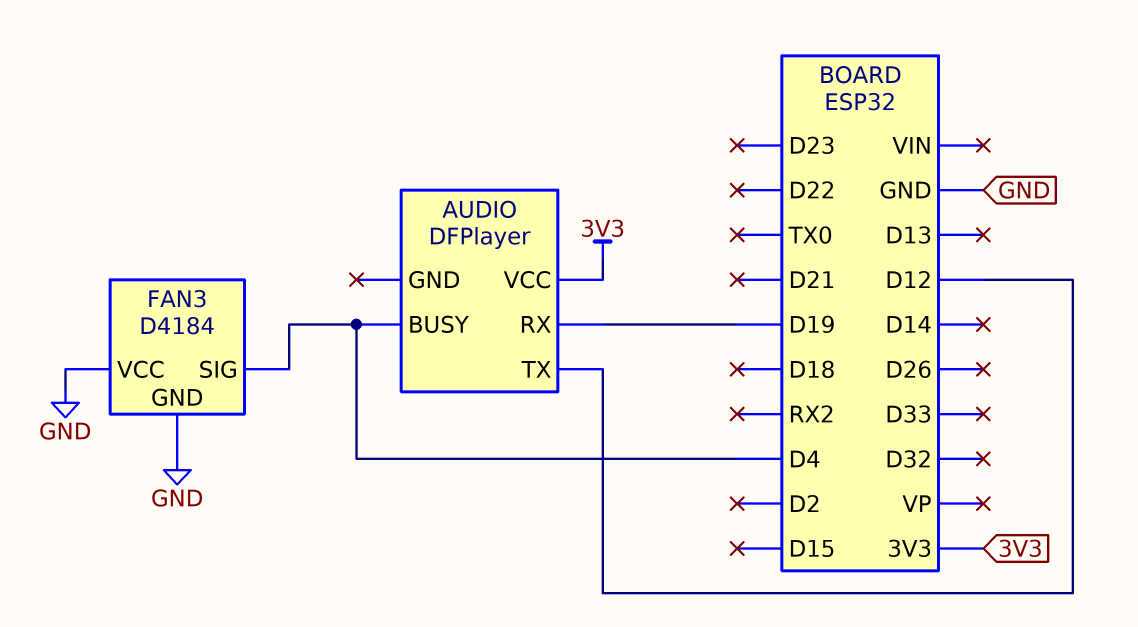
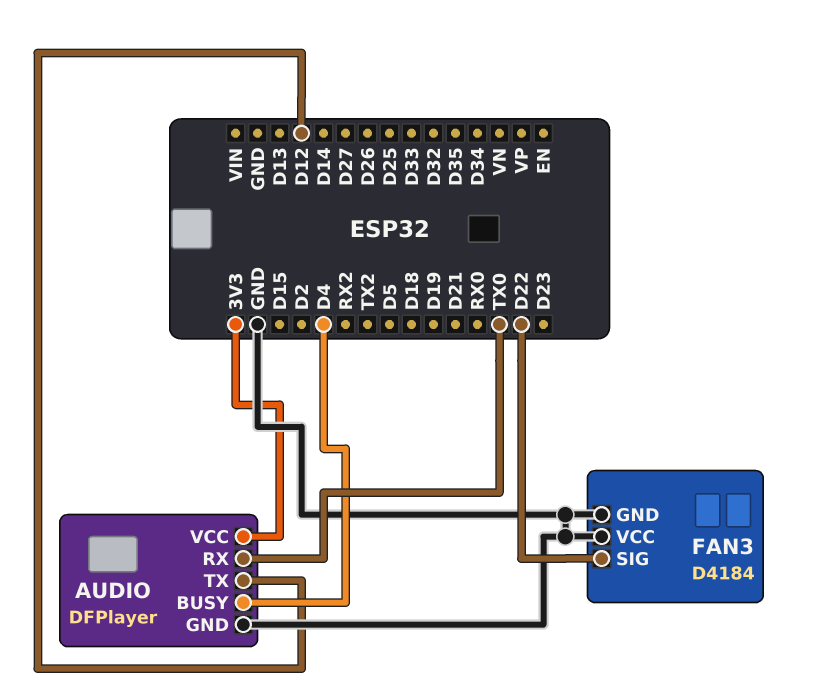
AUDIO pin GND: none -> GND
AUDIO pin RX: D19 -> TX0
FAN3 pin SIG: D4 -> D22

